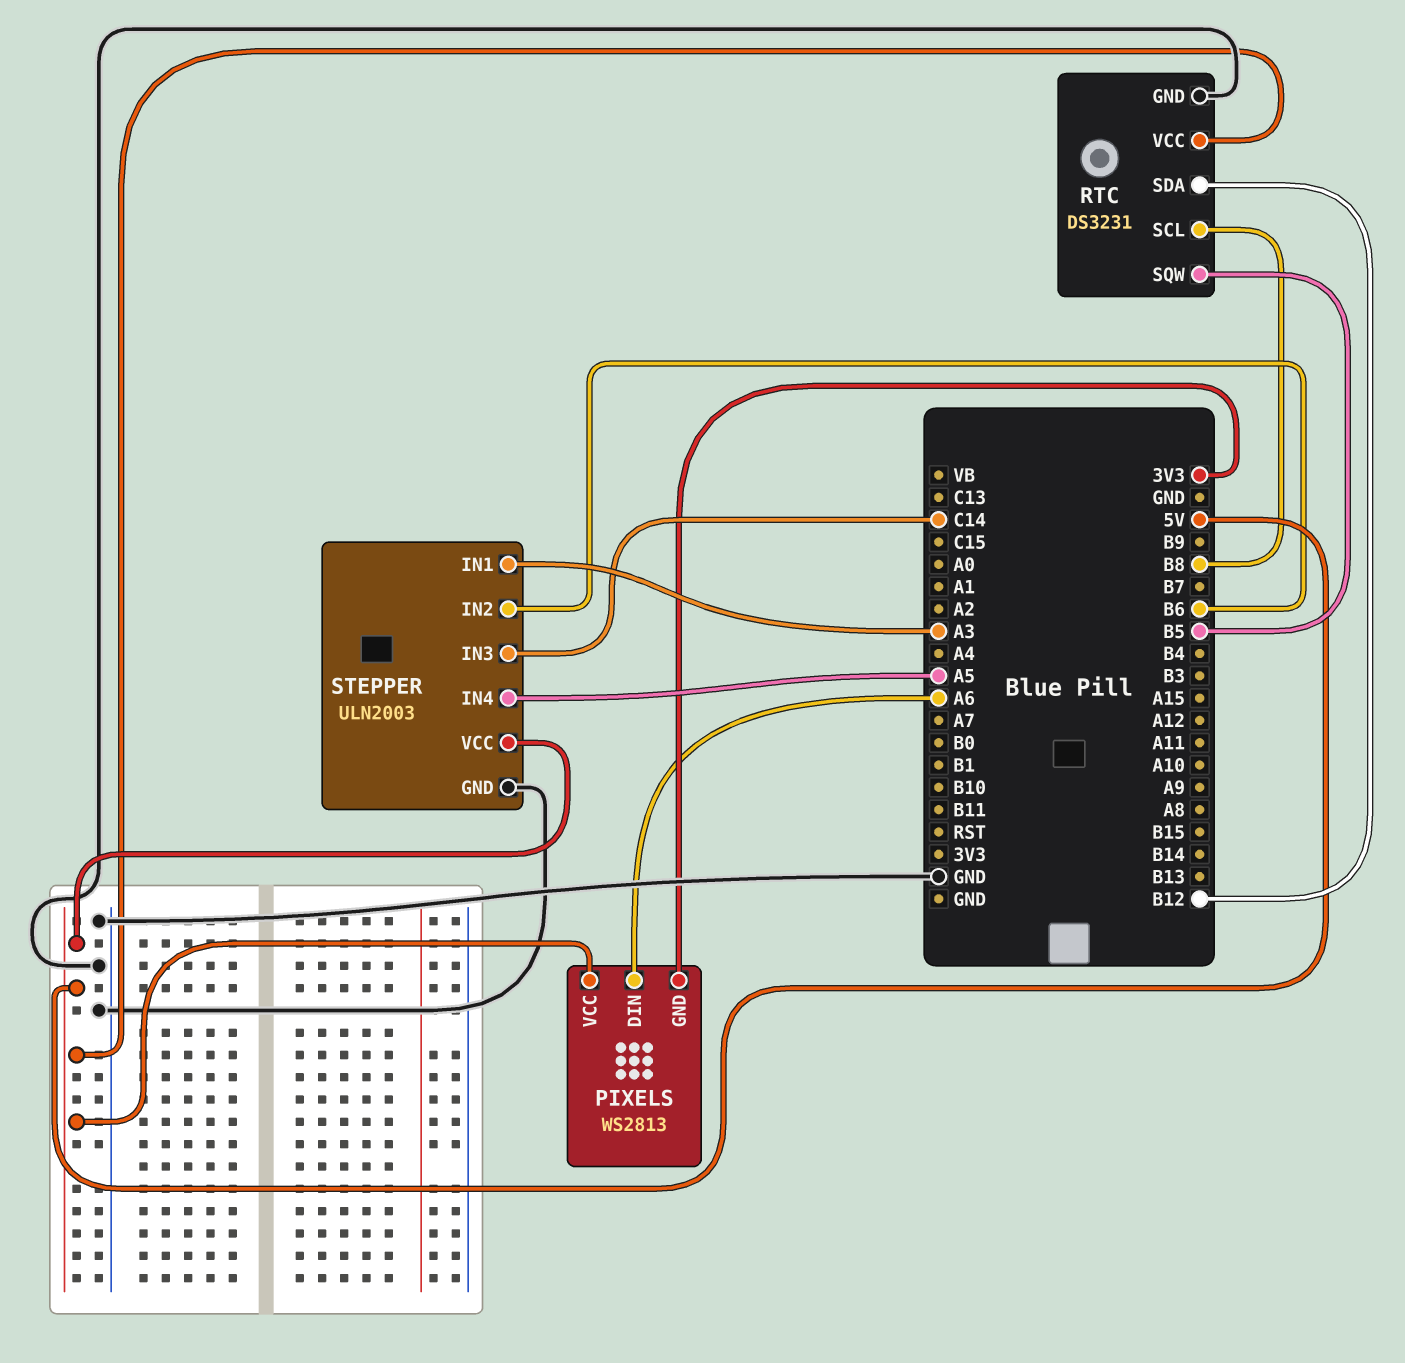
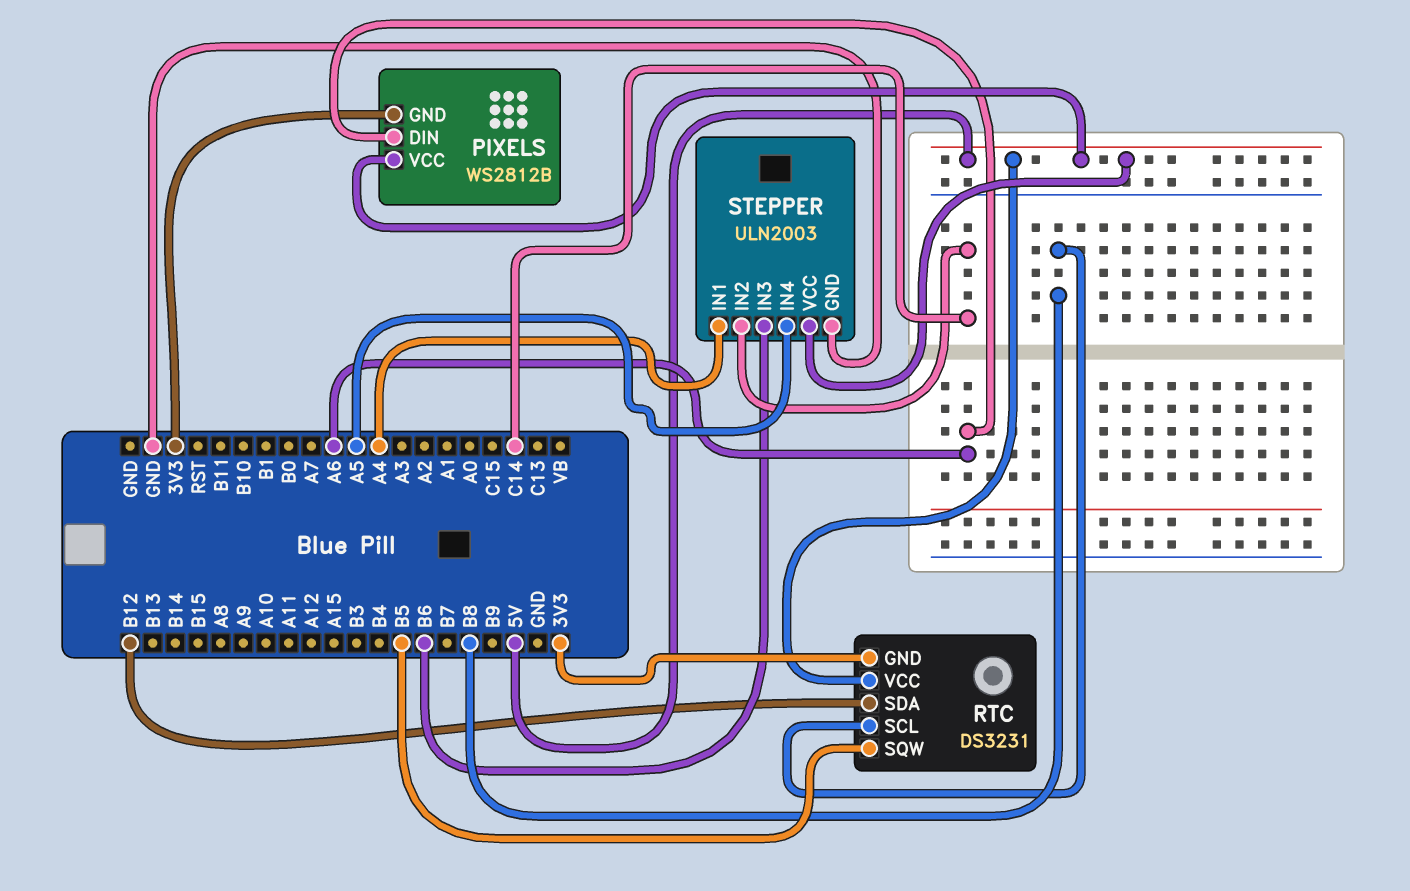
PIXELS: WS2813 -> WS2812B
RTC pin GND: GND -> 3V3
STEPPER pin IN1: A3 -> A4
STEPPER pin IN2: B6 -> C14
STEPPER pin IN3: C14 -> B6

